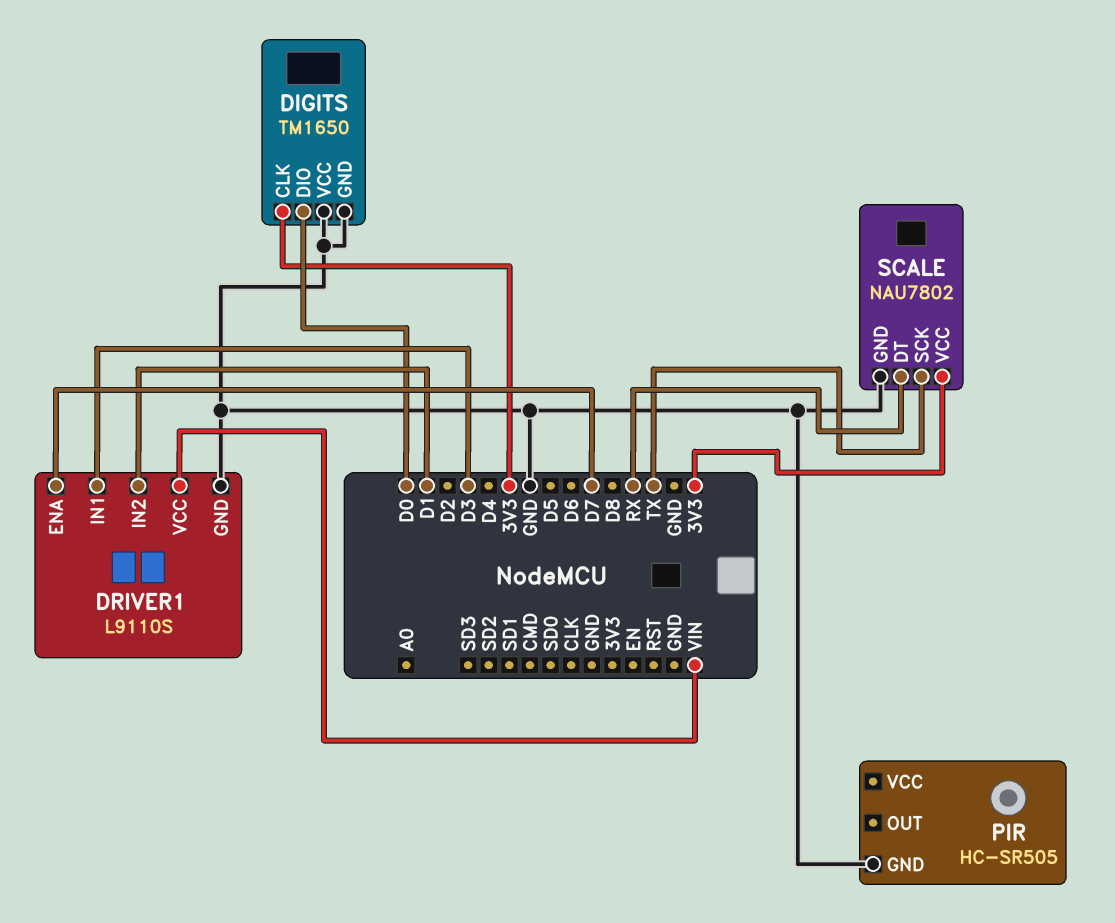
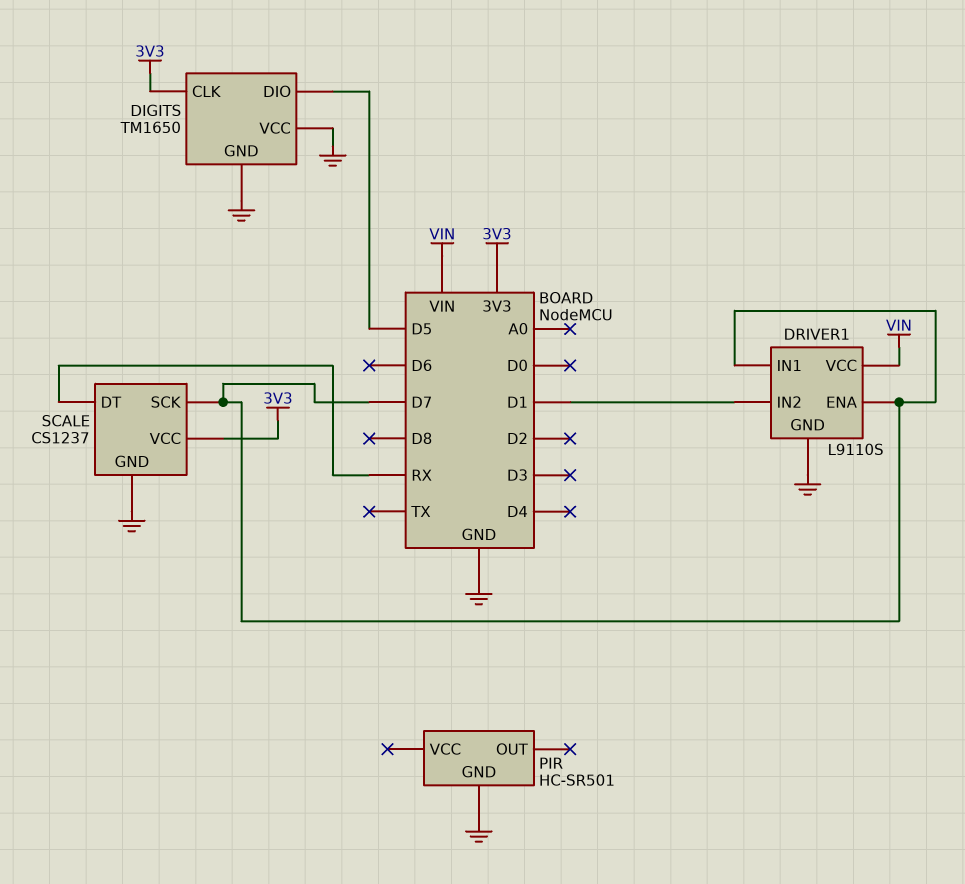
DIGITS pin DIO: D0 -> D5
DRIVER1 pin IN1: D3 -> D7
PIR: HC-SR505 -> HC-SR501
SCALE: NAU7802 -> CS1237
SCALE pin SCK: TX -> D7

